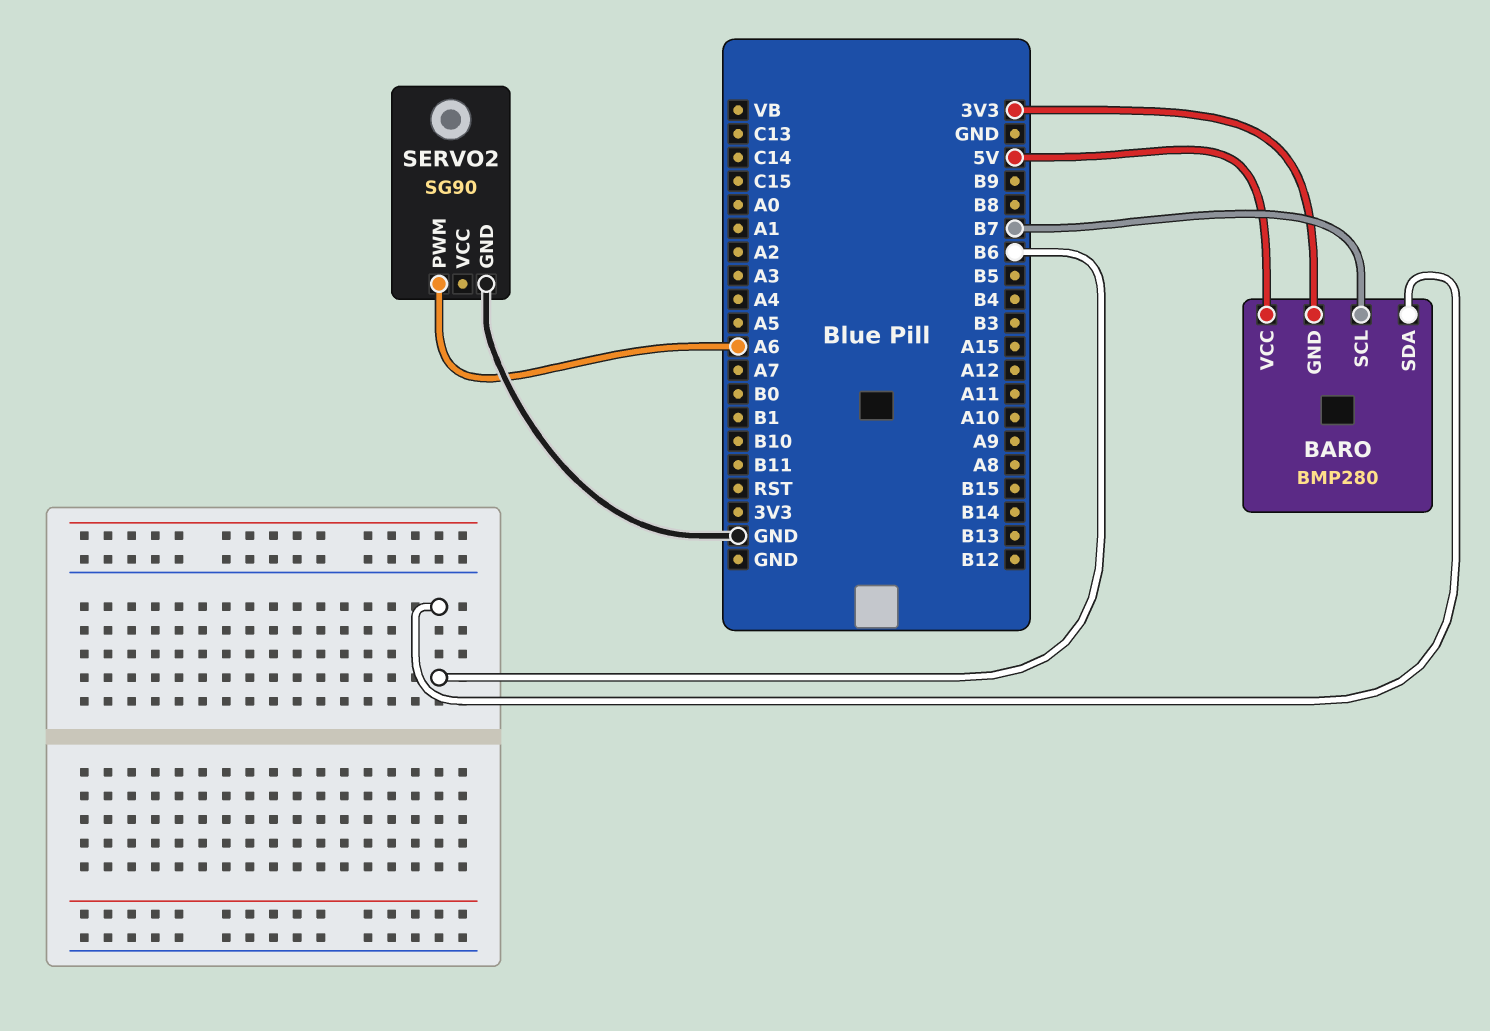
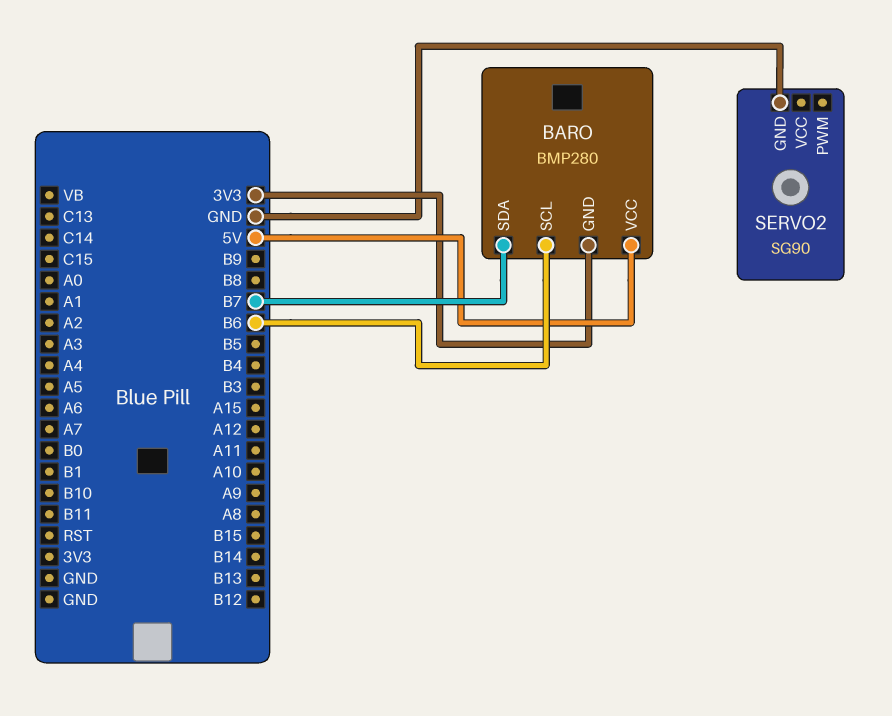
BARO pin SCL: B7 -> B6
BARO pin SDA: B6 -> B7
SERVO2 pin PWM: A6 -> none

